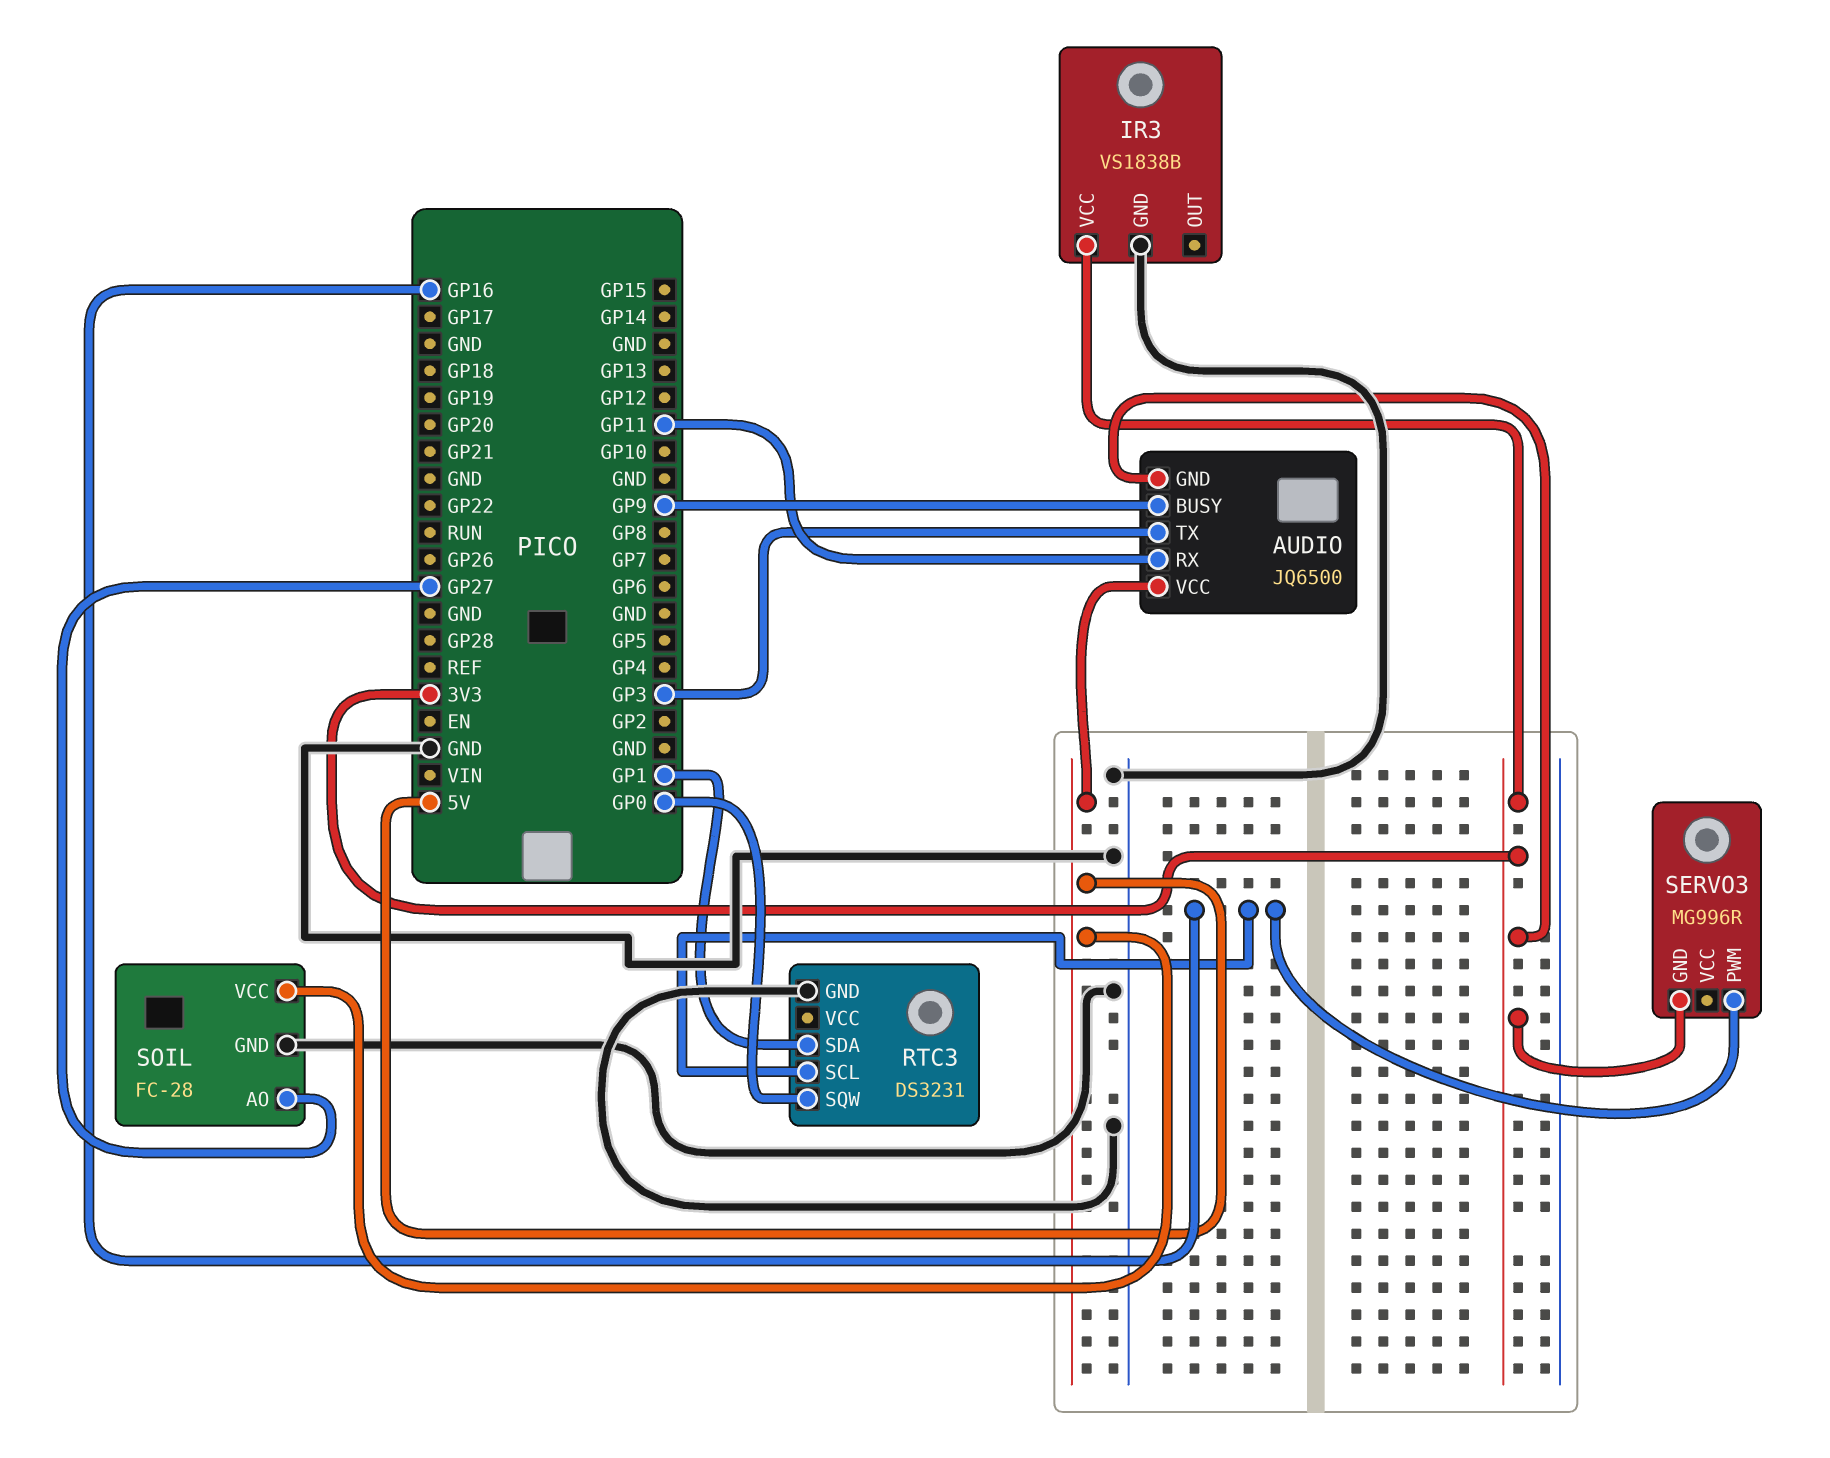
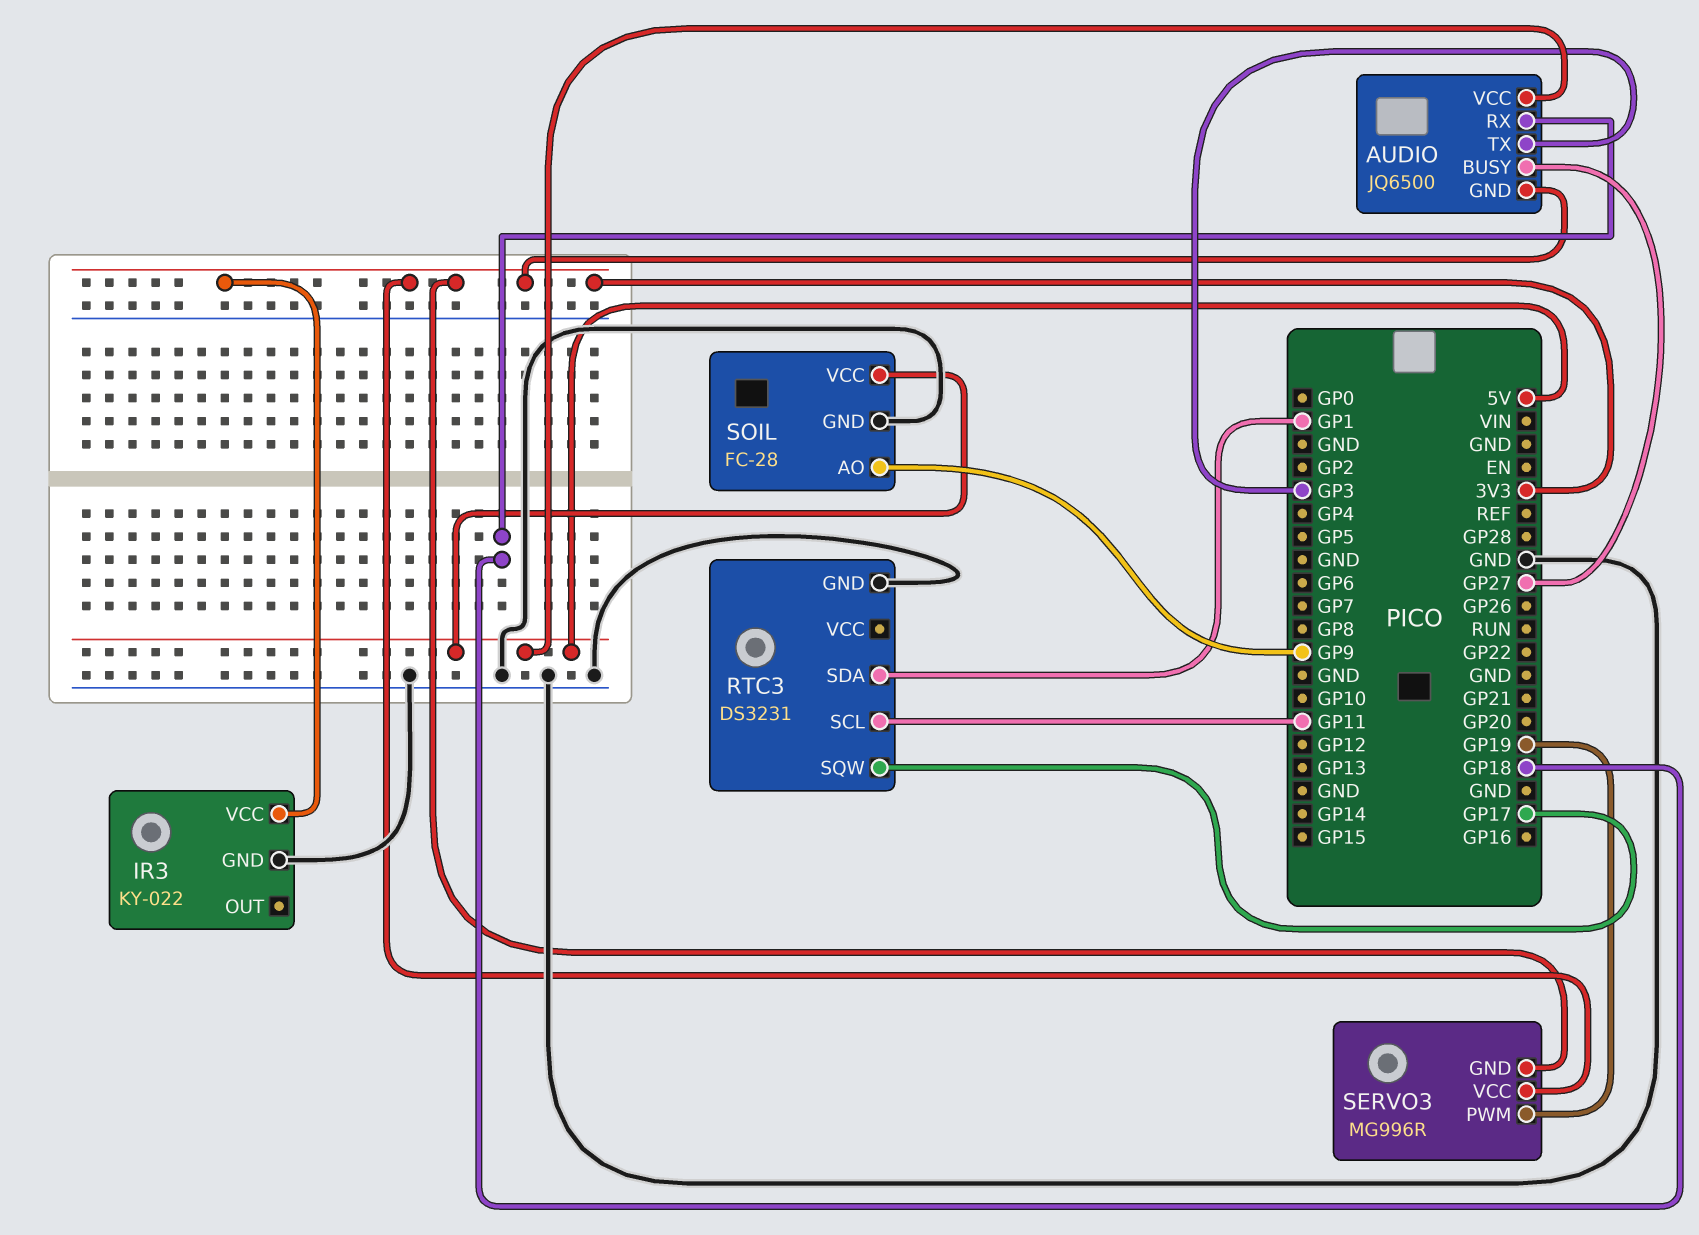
AUDIO pin BUSY: GP9 -> GP27
AUDIO pin RX: GP11 -> GP18
IR3: VS1838B -> KY-022
RTC3 pin SCL: GP16 -> GP11
RTC3 pin SQW: GP0 -> GP17
SERVO3 pin PWM: GP16 -> GP19
SERVO3 pin VCC: none -> 3V3
SOIL pin AO: GP27 -> GP9

